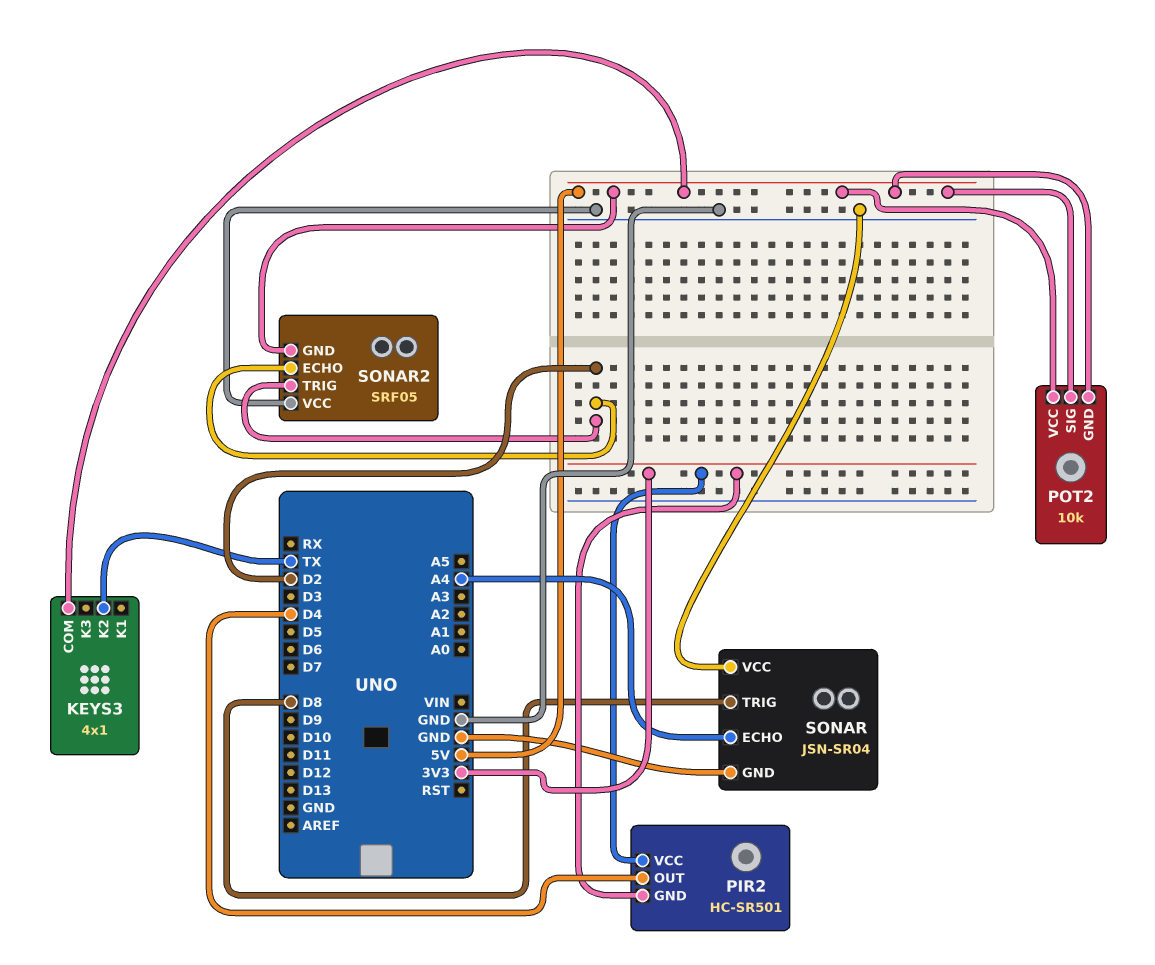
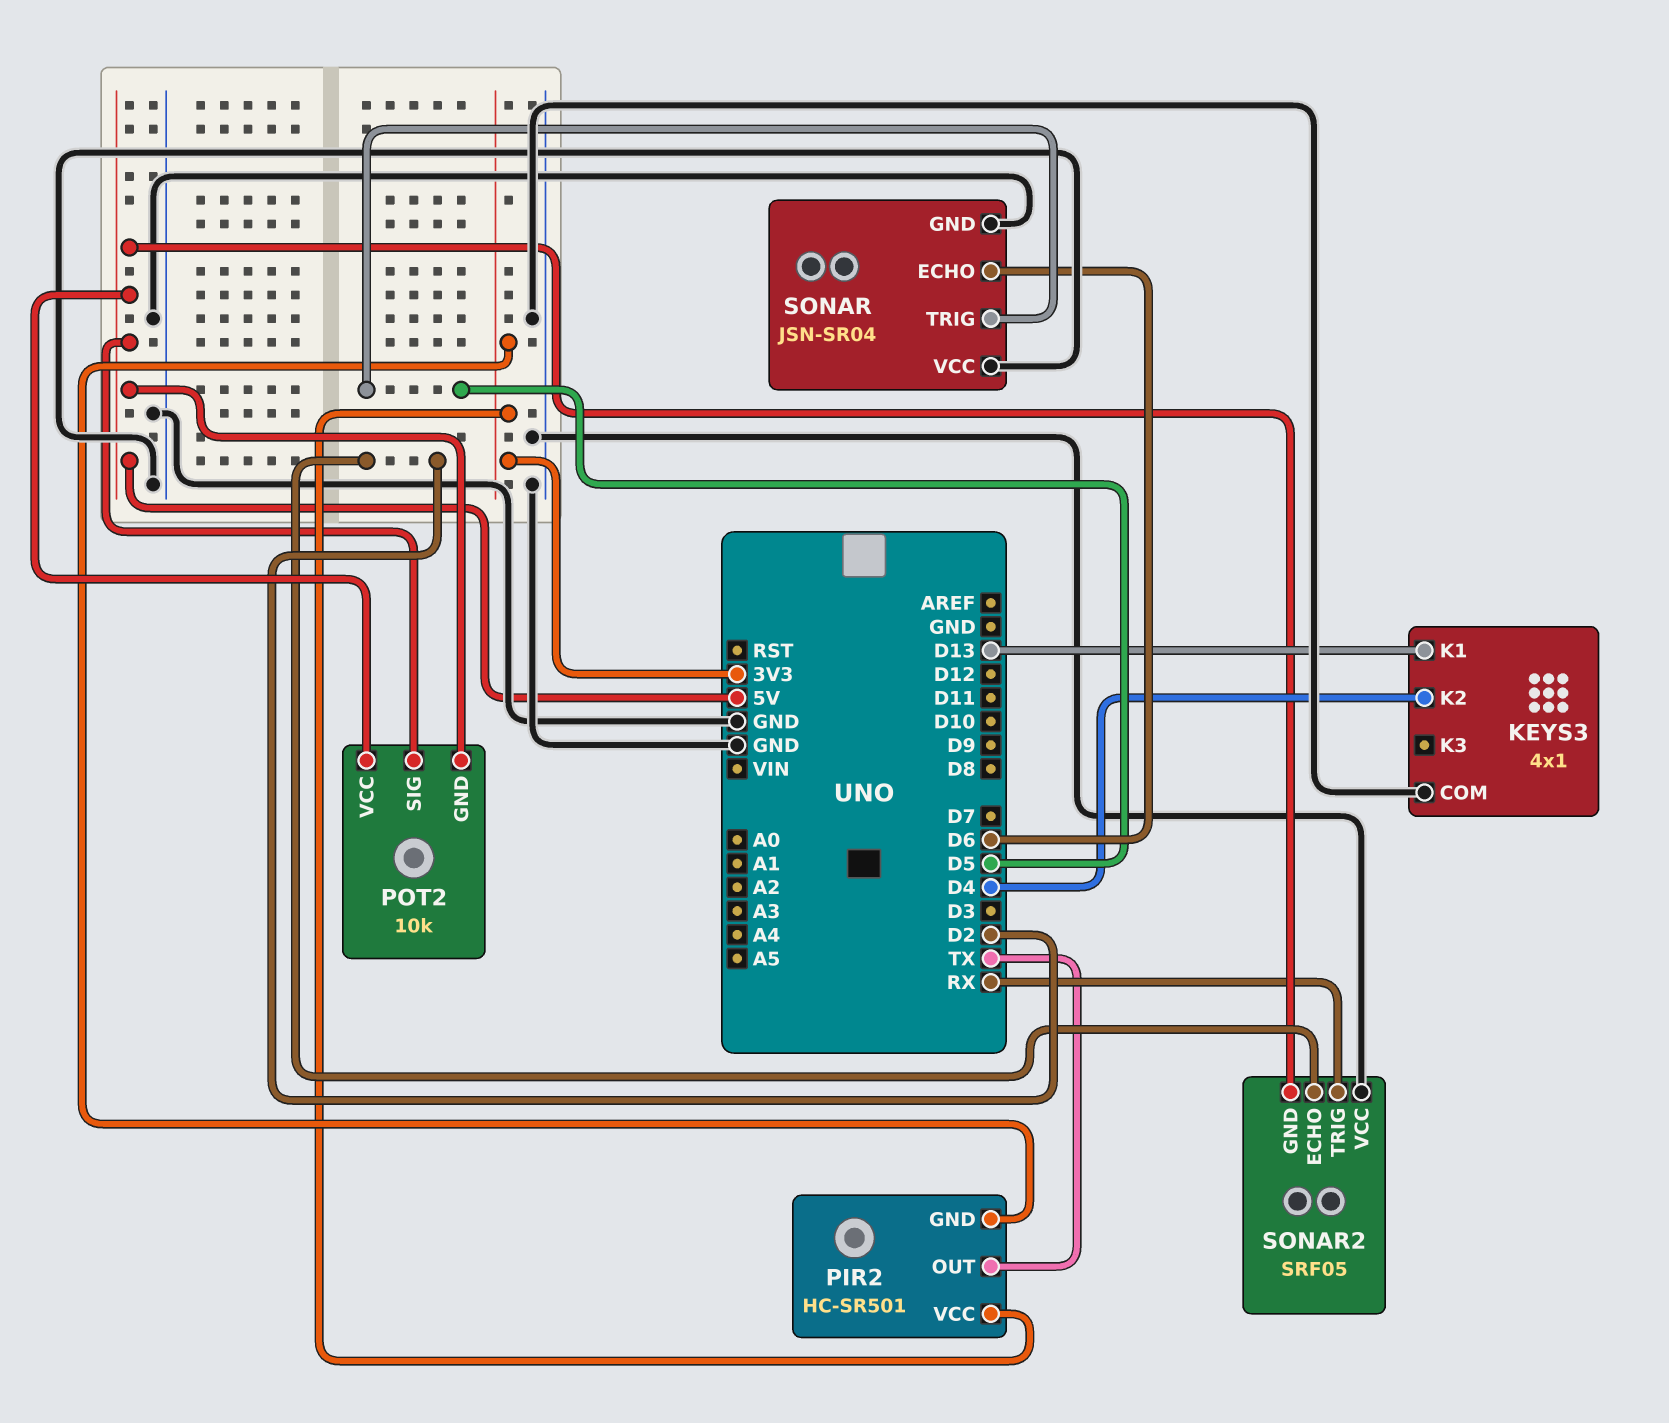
KEYS3 pin COM: 5V -> GND
KEYS3 pin K1: none -> D13
KEYS3 pin K2: TX -> D4
PIR2 pin OUT: D4 -> TX
SONAR pin ECHO: A4 -> D6
SONAR pin TRIG: D8 -> D5
SONAR2 pin TRIG: D2 -> RX

